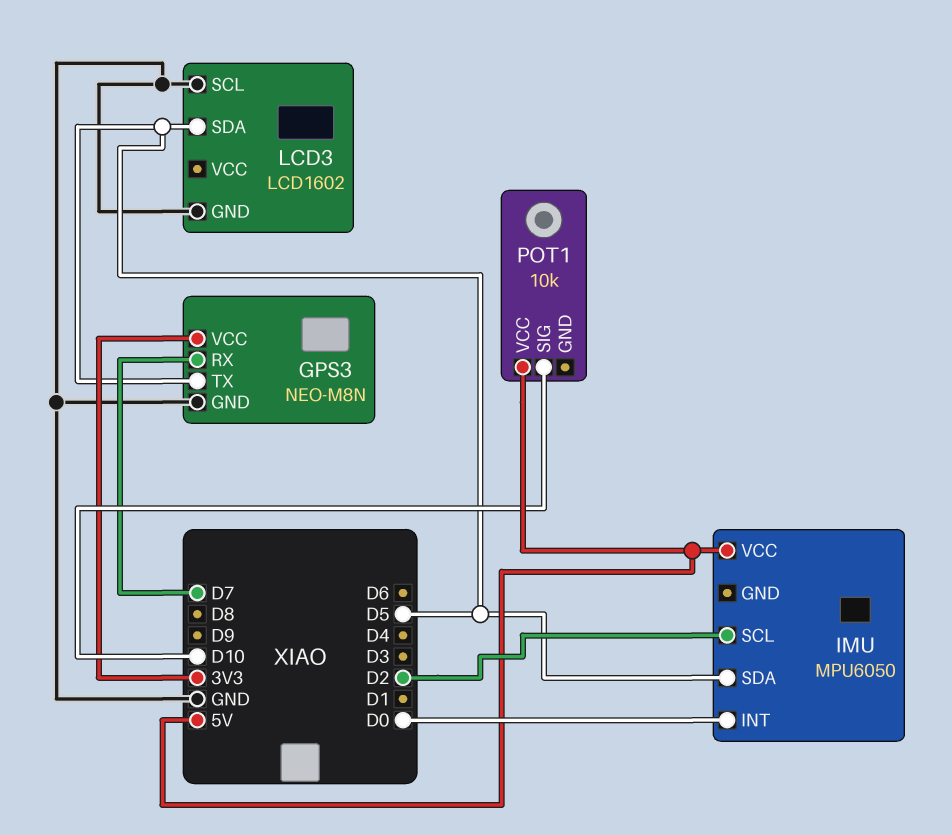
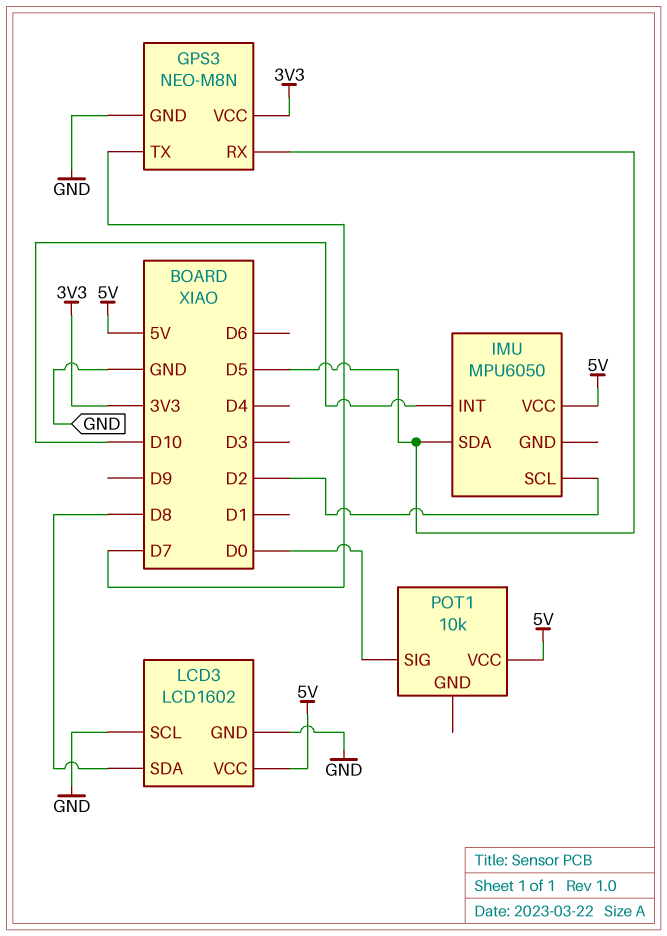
GPS3 pin RX: D7 -> D5
GPS3 pin TX: D5 -> D7
IMU pin INT: D0 -> D10
LCD3 pin SDA: D5 -> D8
LCD3 pin VCC: none -> 5V
POT1 pin SIG: D10 -> D0

